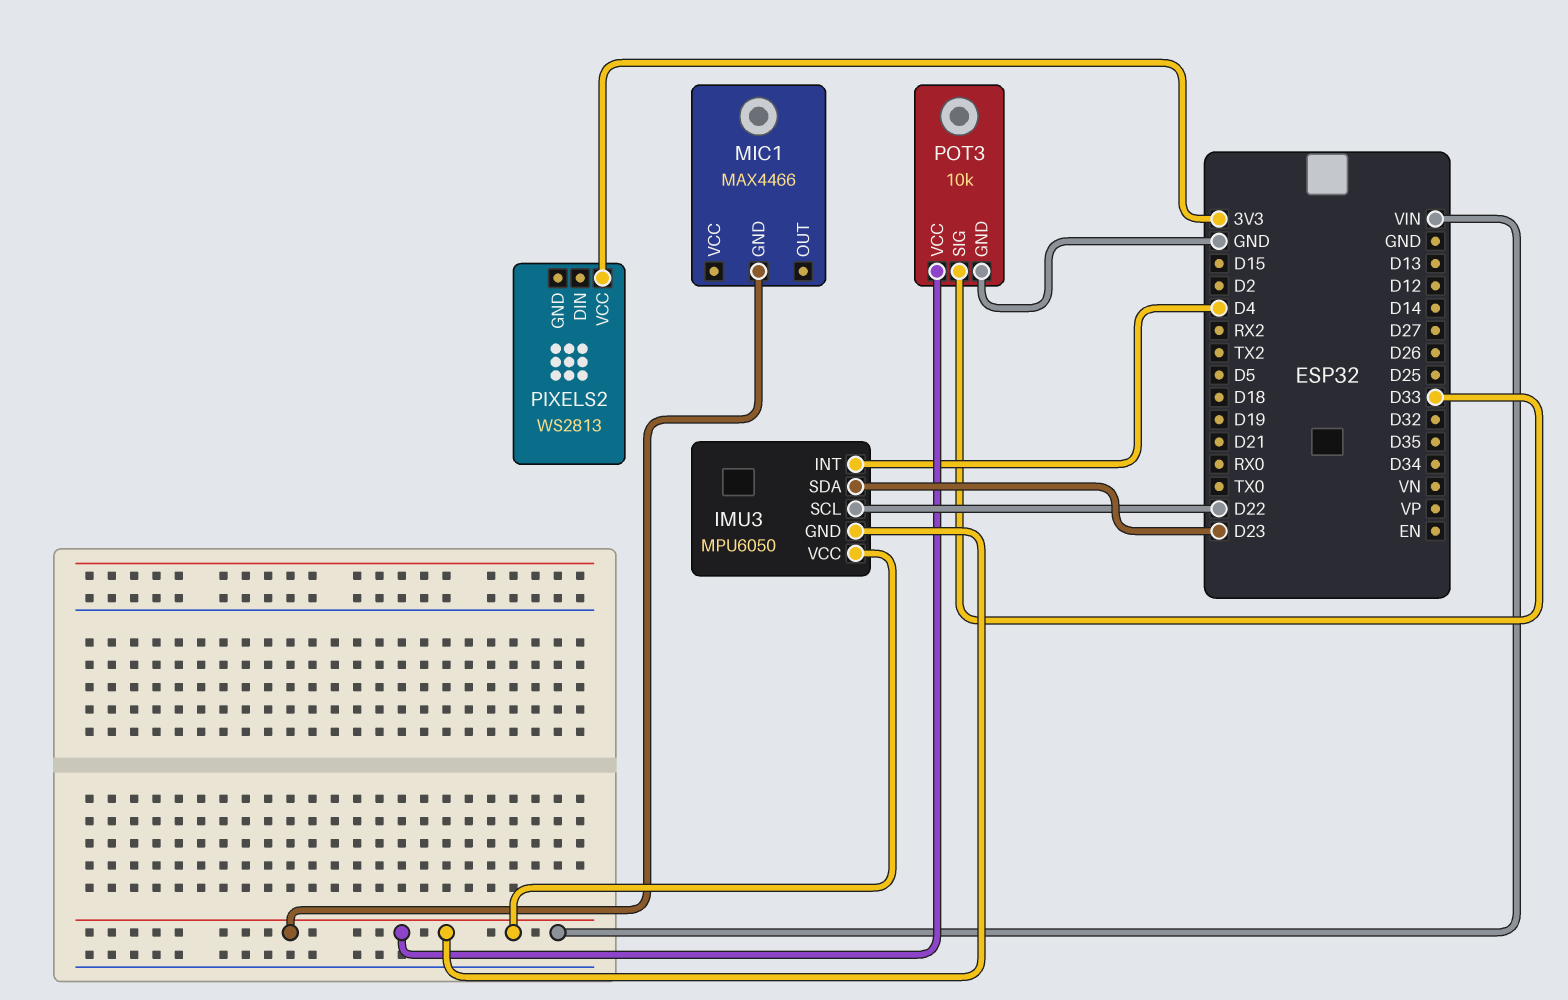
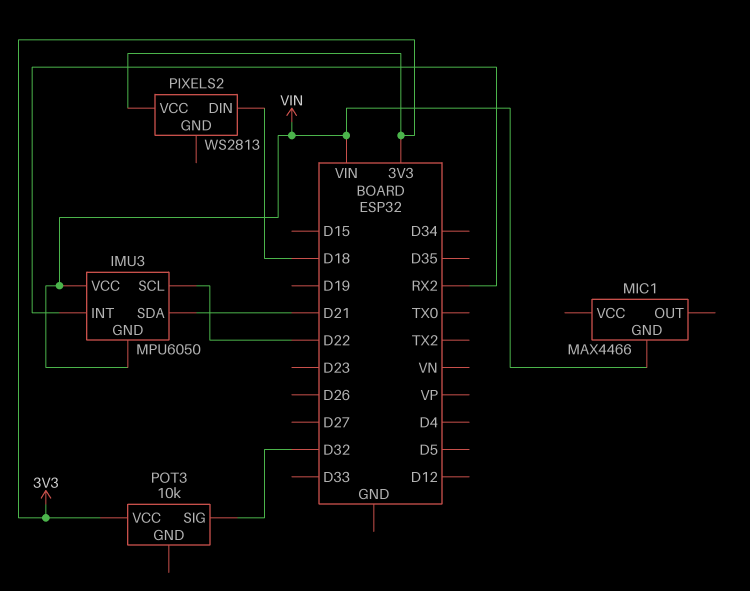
IMU3 pin INT: D4 -> RX2
IMU3 pin SDA: D23 -> D21
PIXELS2 pin DIN: none -> D18
POT3 pin GND: GND -> none
POT3 pin SIG: D33 -> D32
POT3 pin VCC: VIN -> 3V3

